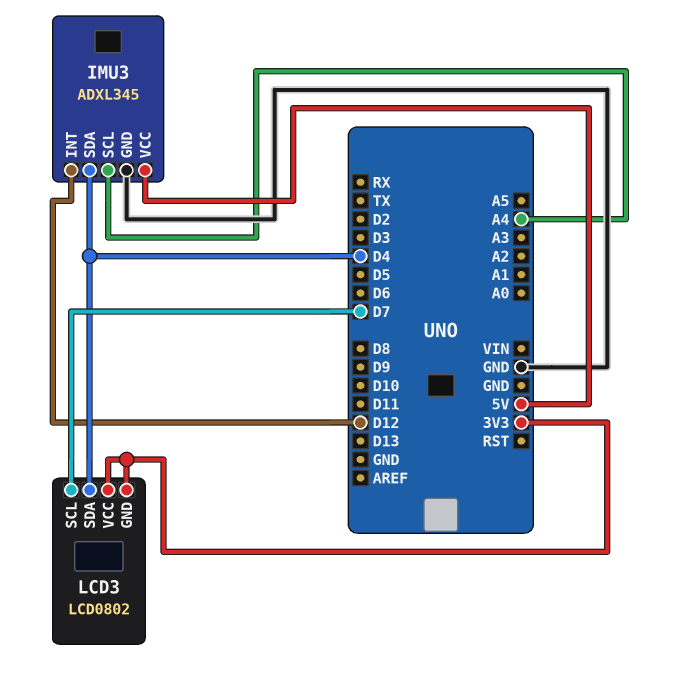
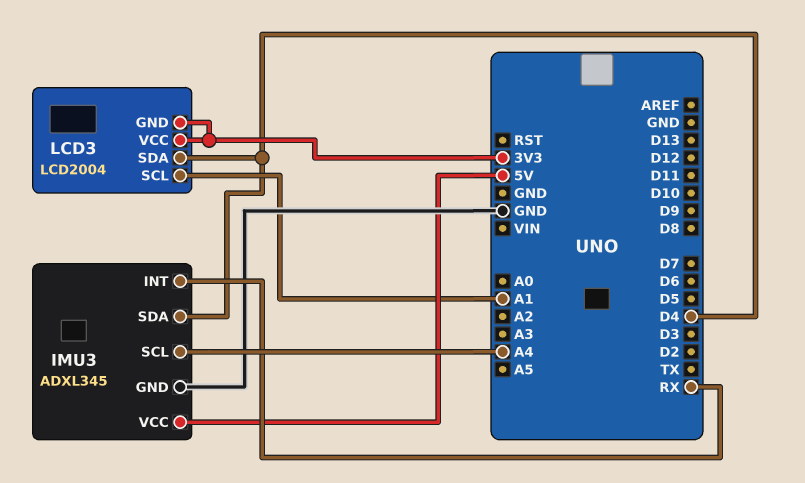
IMU3 pin INT: D12 -> RX
LCD3: LCD0802 -> LCD2004
LCD3 pin SCL: D7 -> A1

